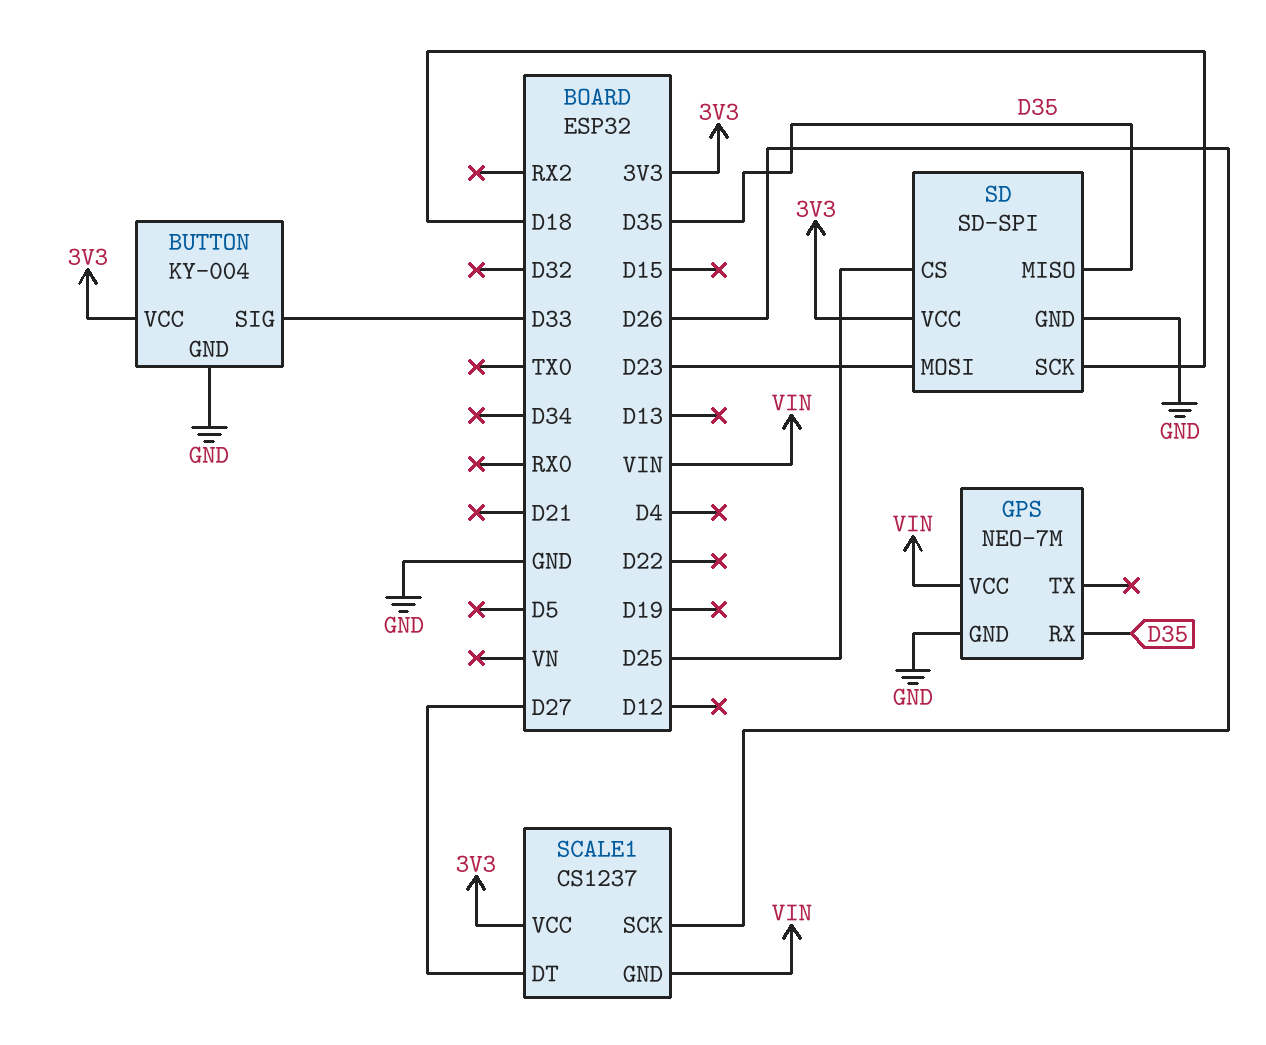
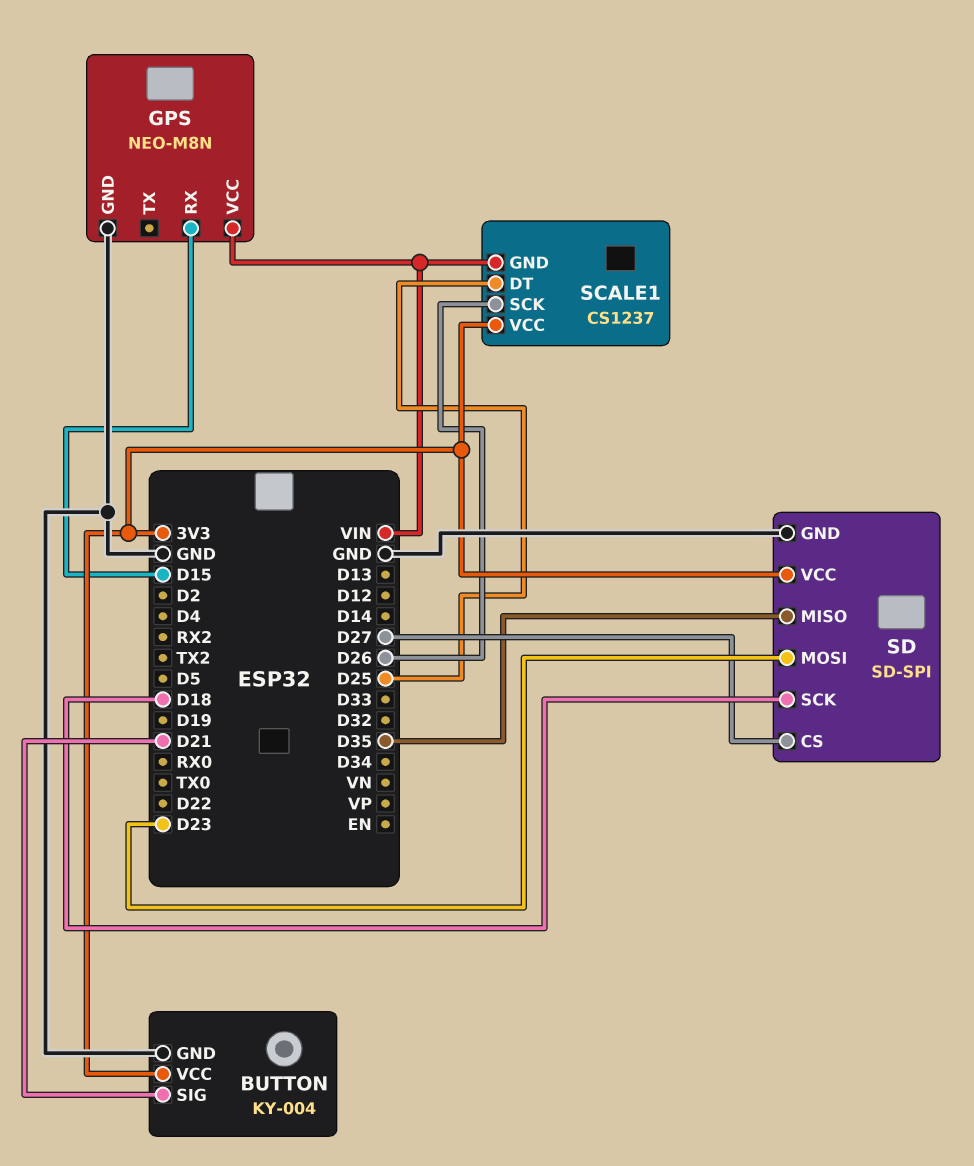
BUTTON pin SIG: D33 -> D21
GPS: NEO-7M -> NEO-M8N
GPS pin RX: D35 -> D15
SCALE1 pin DT: D27 -> D25
SD pin CS: D25 -> D27

